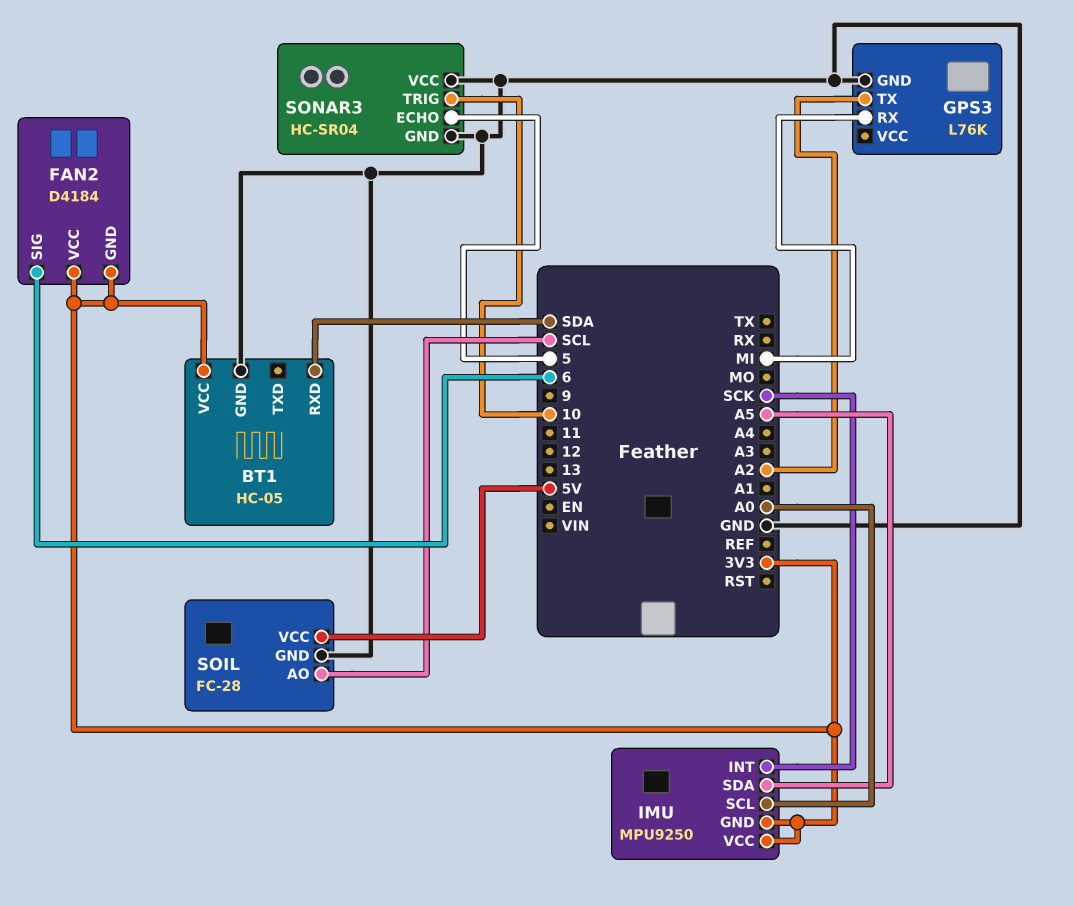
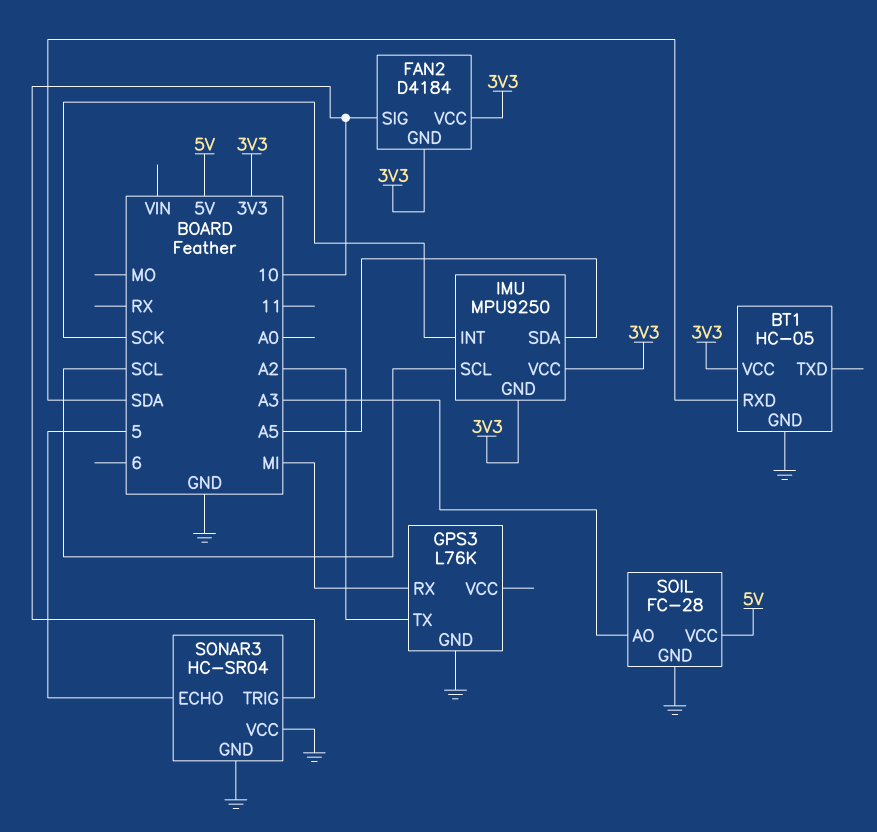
FAN2 pin SIG: 6 -> 10
IMU pin SCL: A0 -> SCL
SOIL pin AO: SCL -> A3

